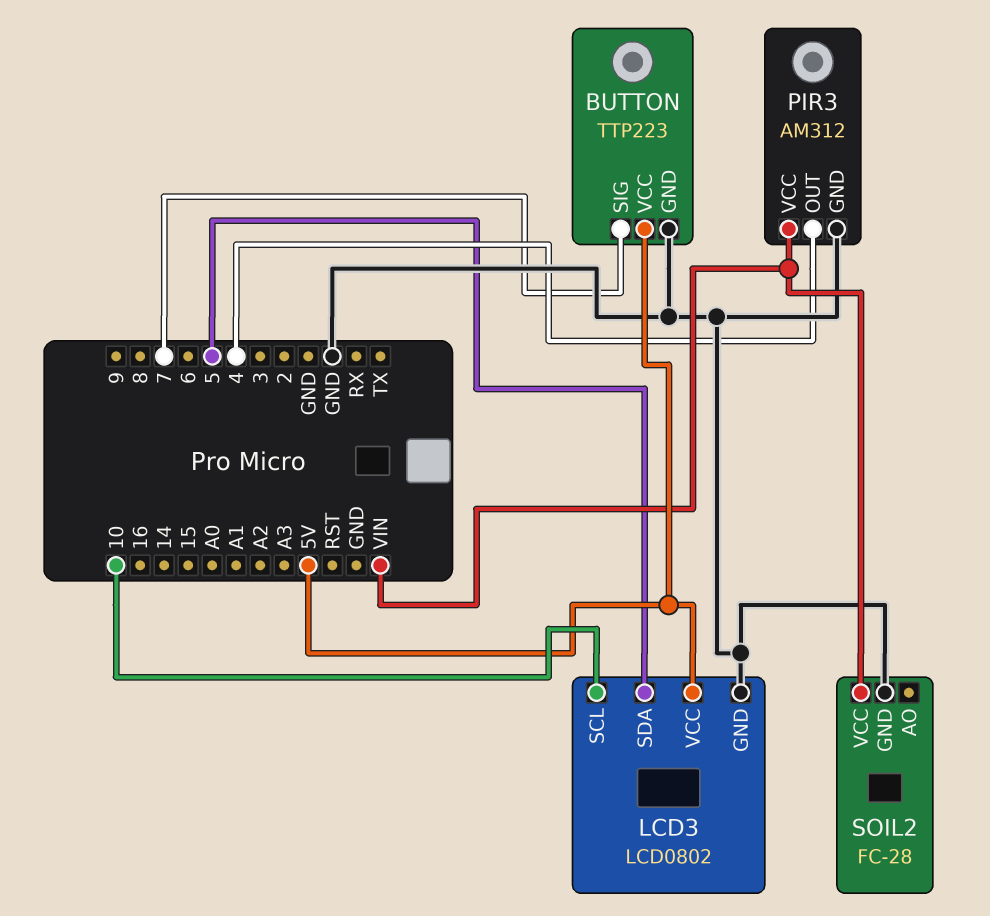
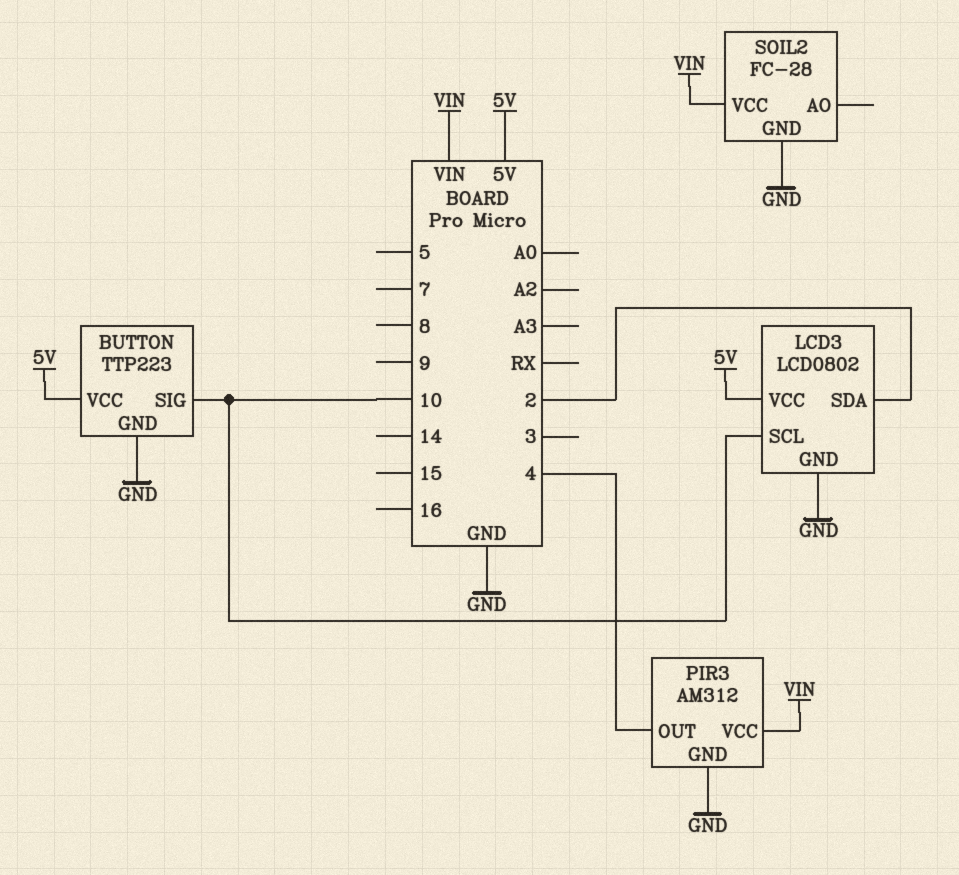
BUTTON pin SIG: 7 -> 10
LCD3 pin SDA: 5 -> 2

